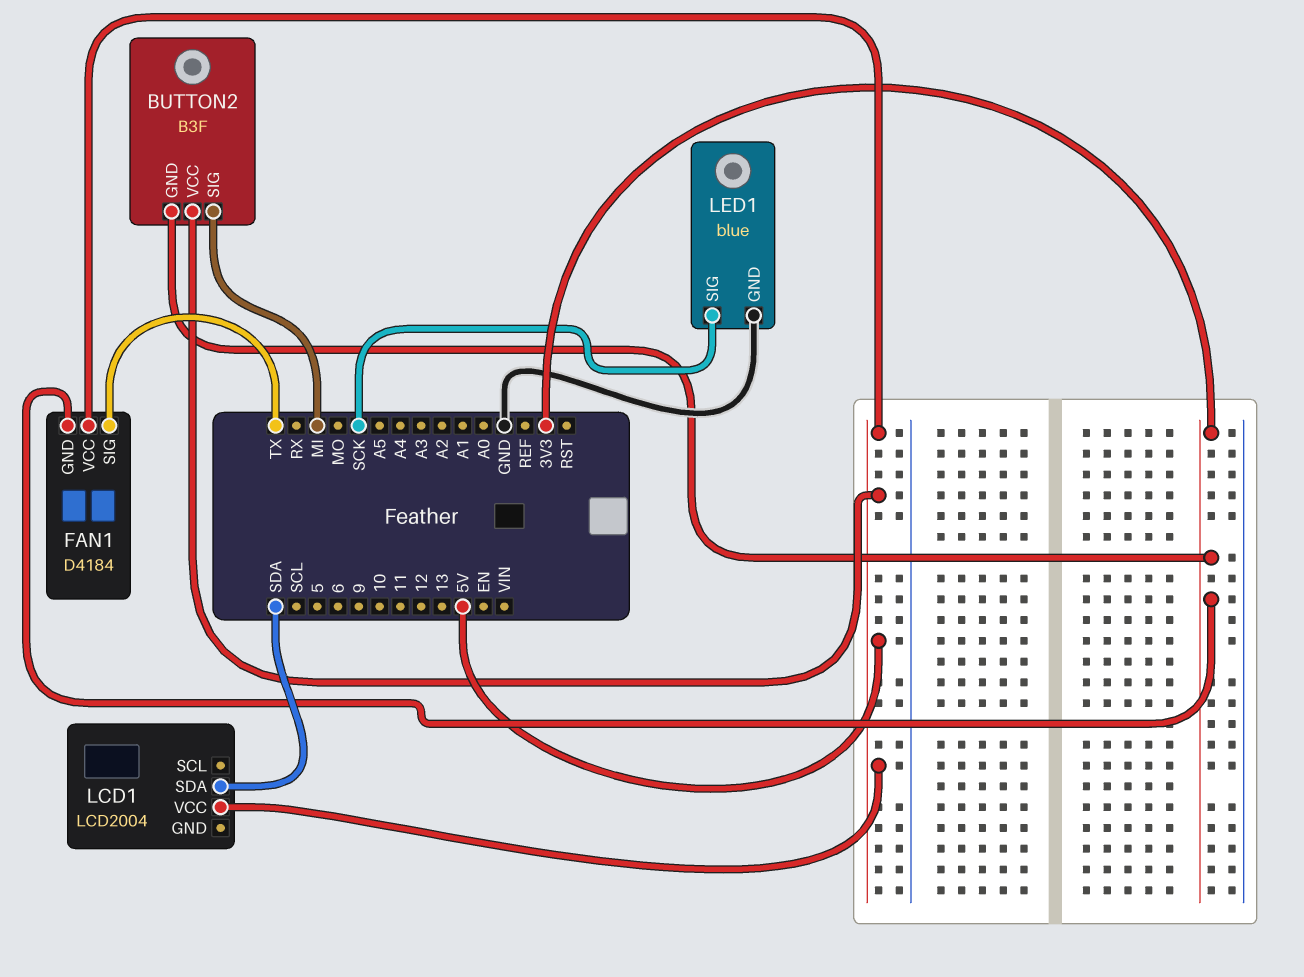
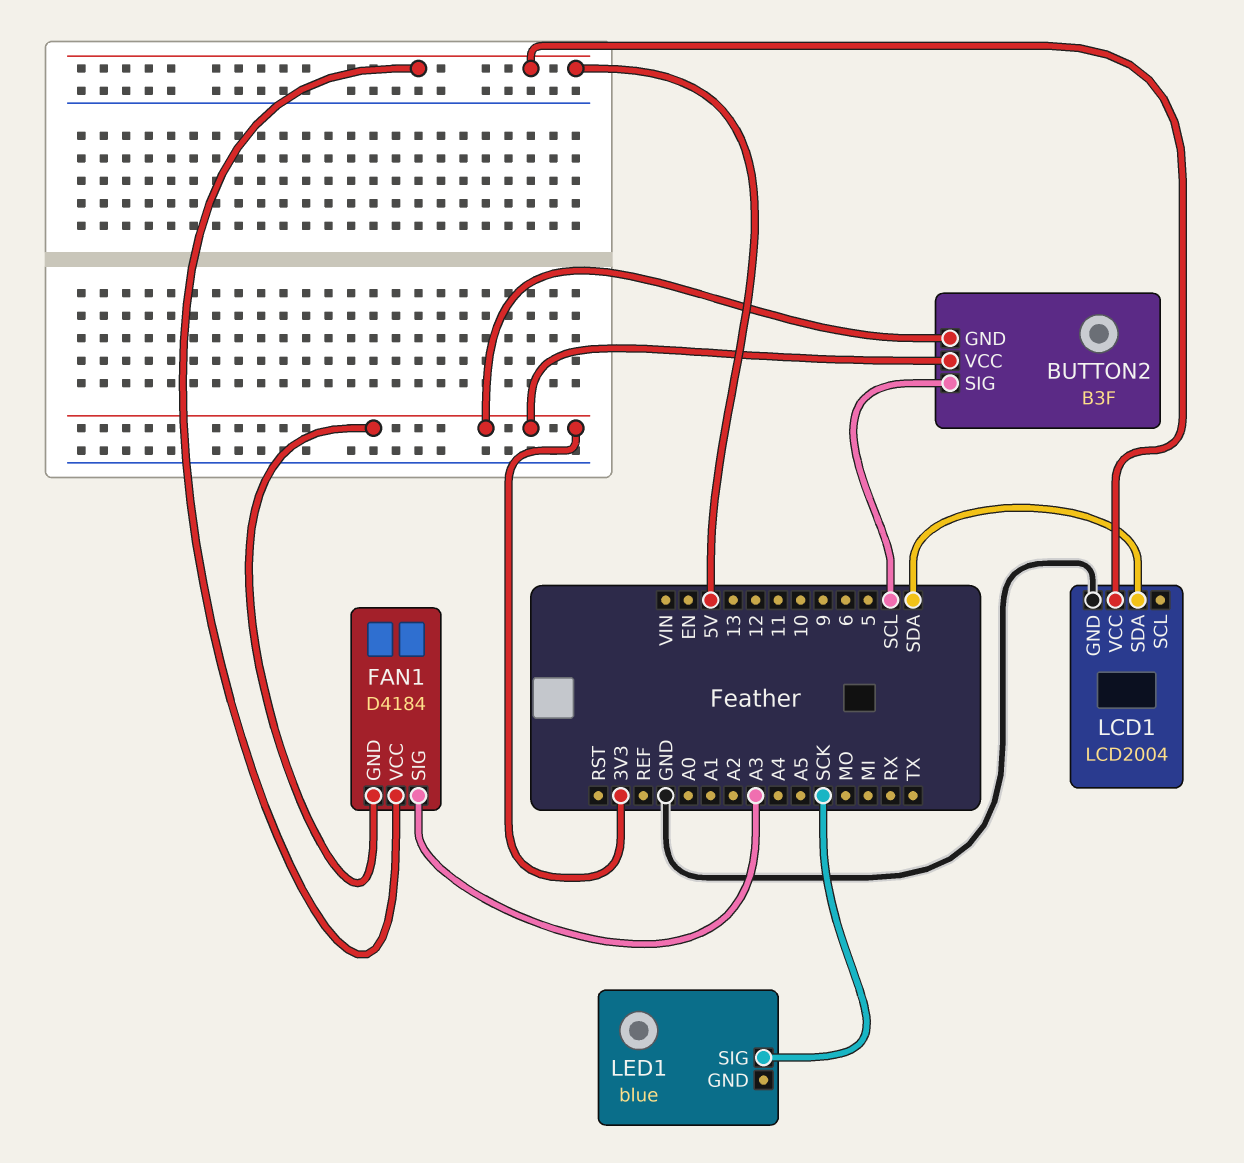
BUTTON2 pin SIG: MI -> SCL
BUTTON2 pin VCC: 5V -> 3V3
FAN1 pin SIG: TX -> A3
LCD1 pin GND: none -> GND
LED1 pin GND: GND -> none

